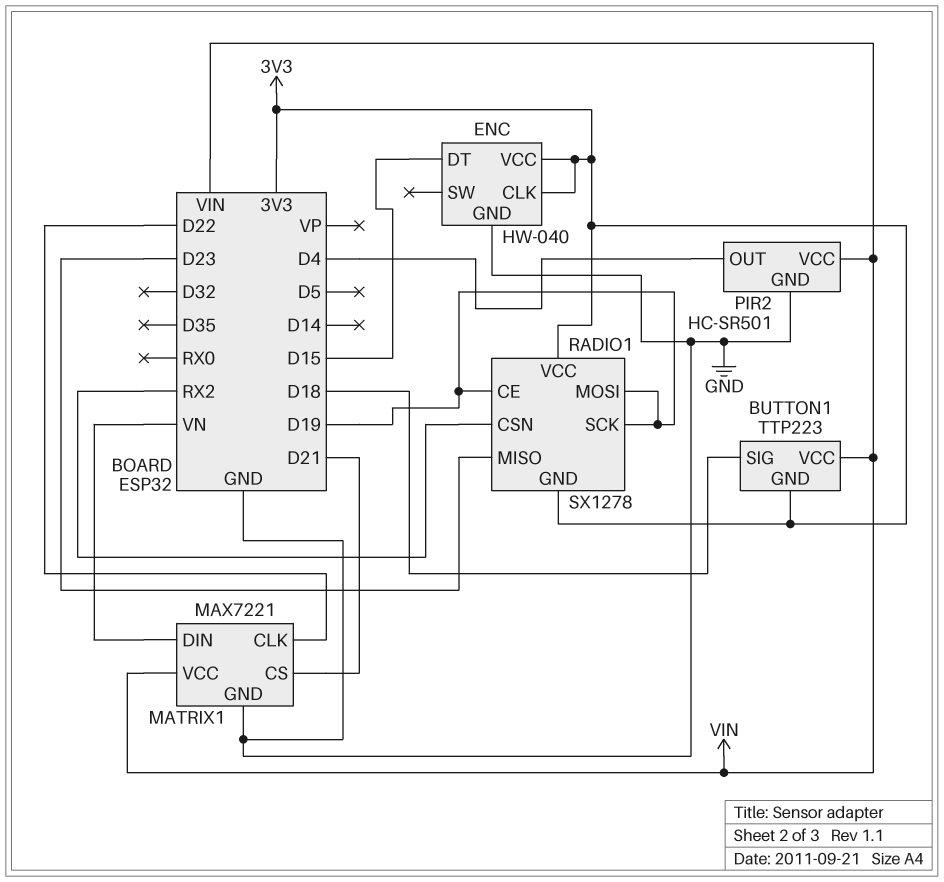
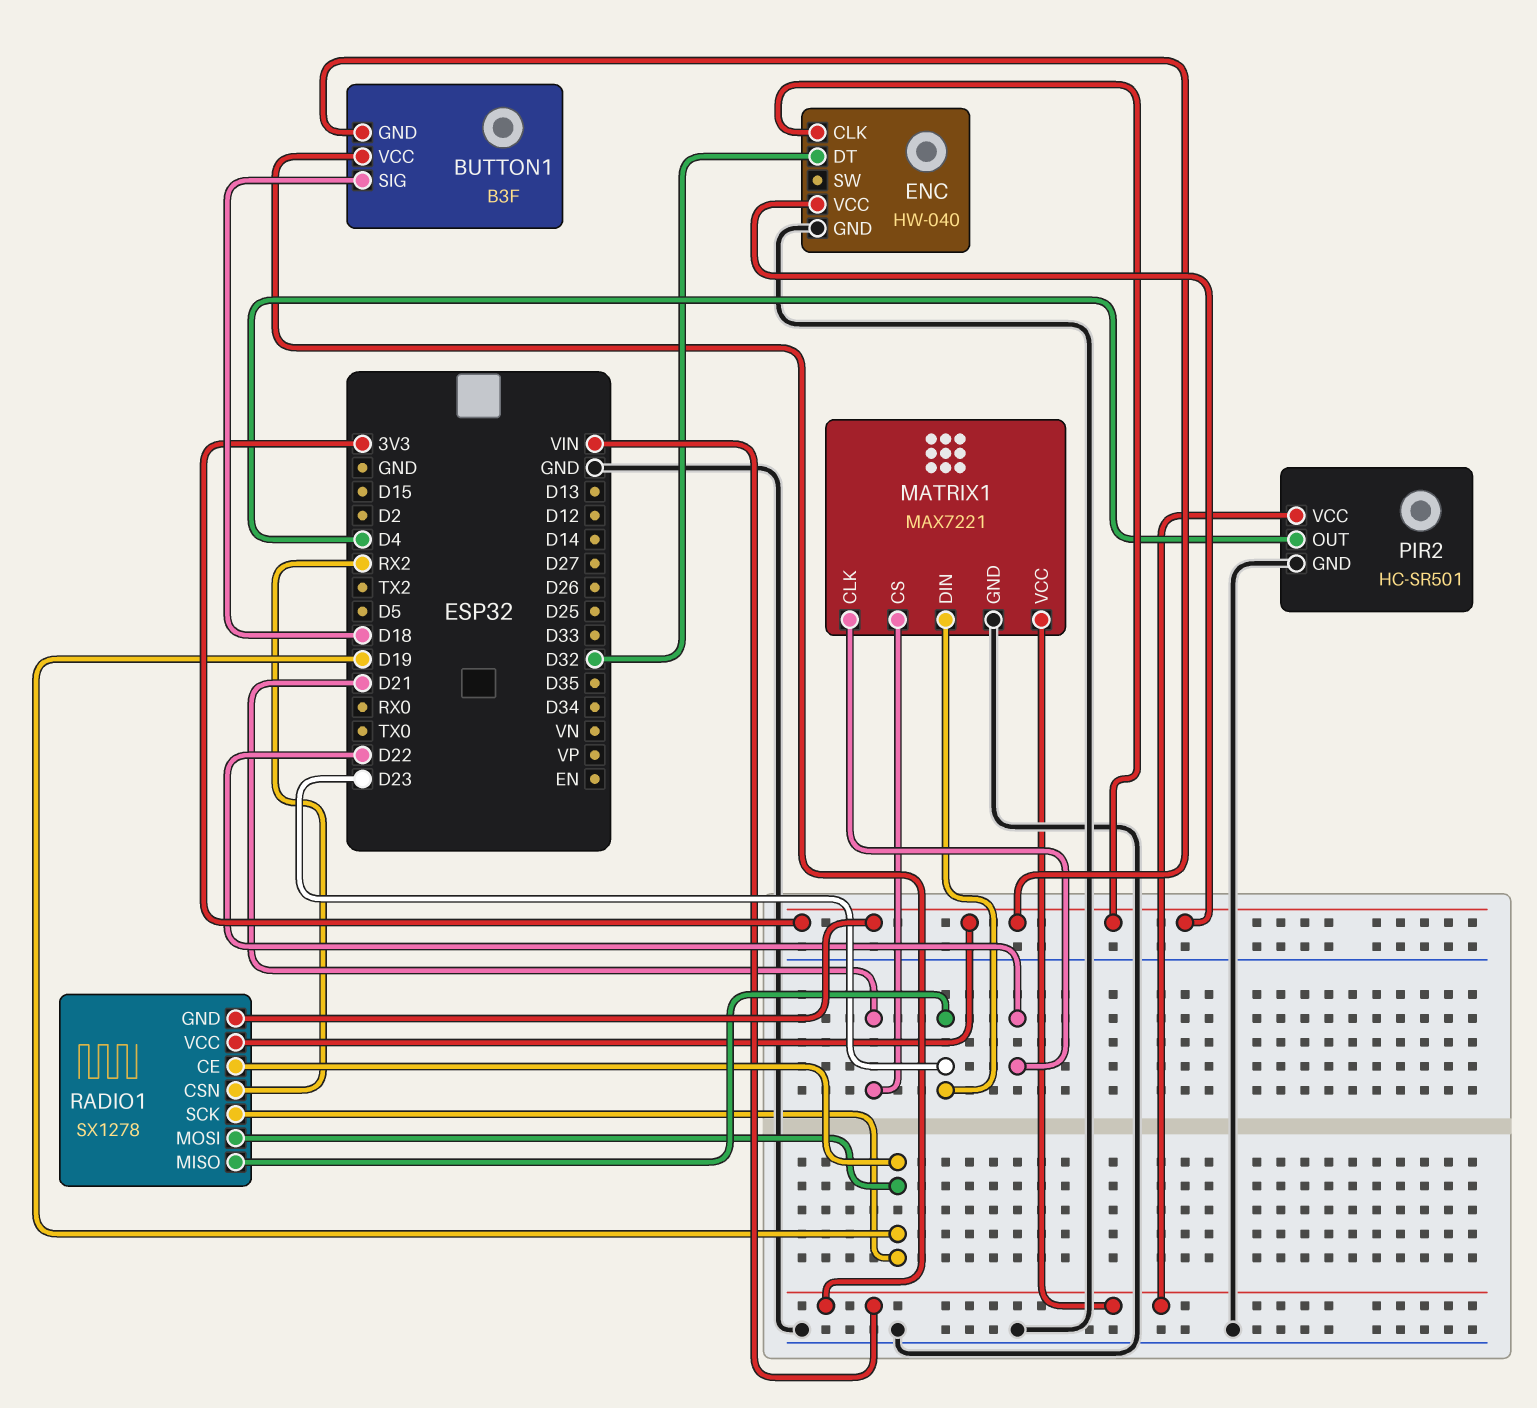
BUTTON1: TTP223 -> B3F
ENC pin DT: D15 -> D32
MATRIX1 pin DIN: VN -> D23

